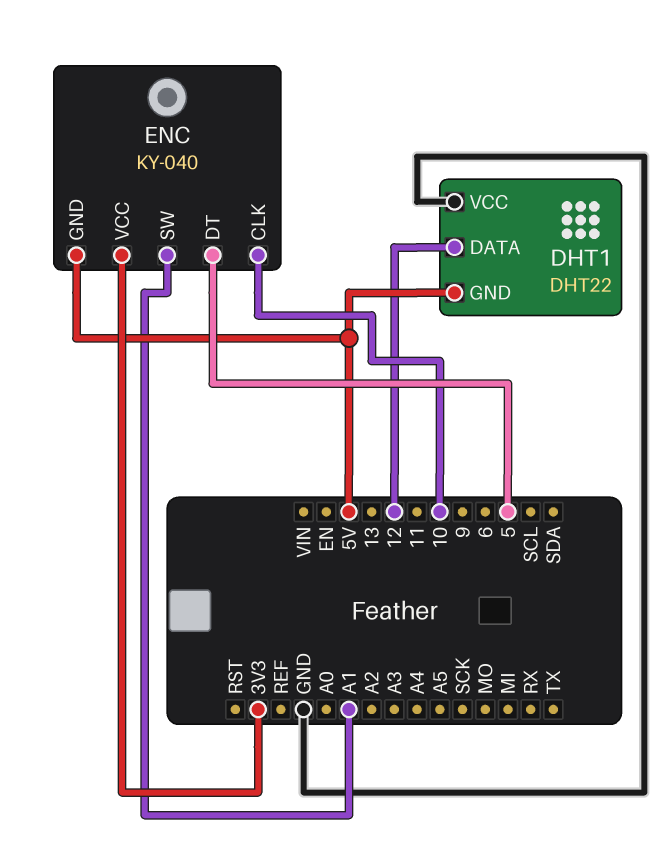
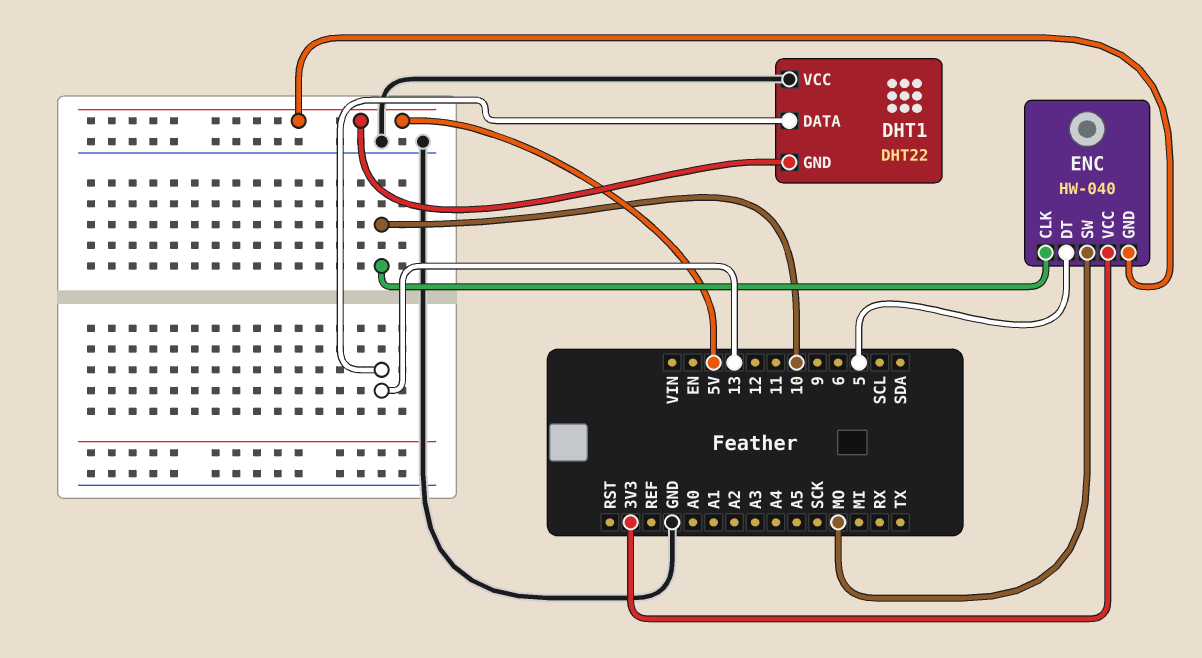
DHT1 pin DATA: 12 -> 13
ENC: KY-040 -> HW-040
ENC pin SW: A1 -> MO

